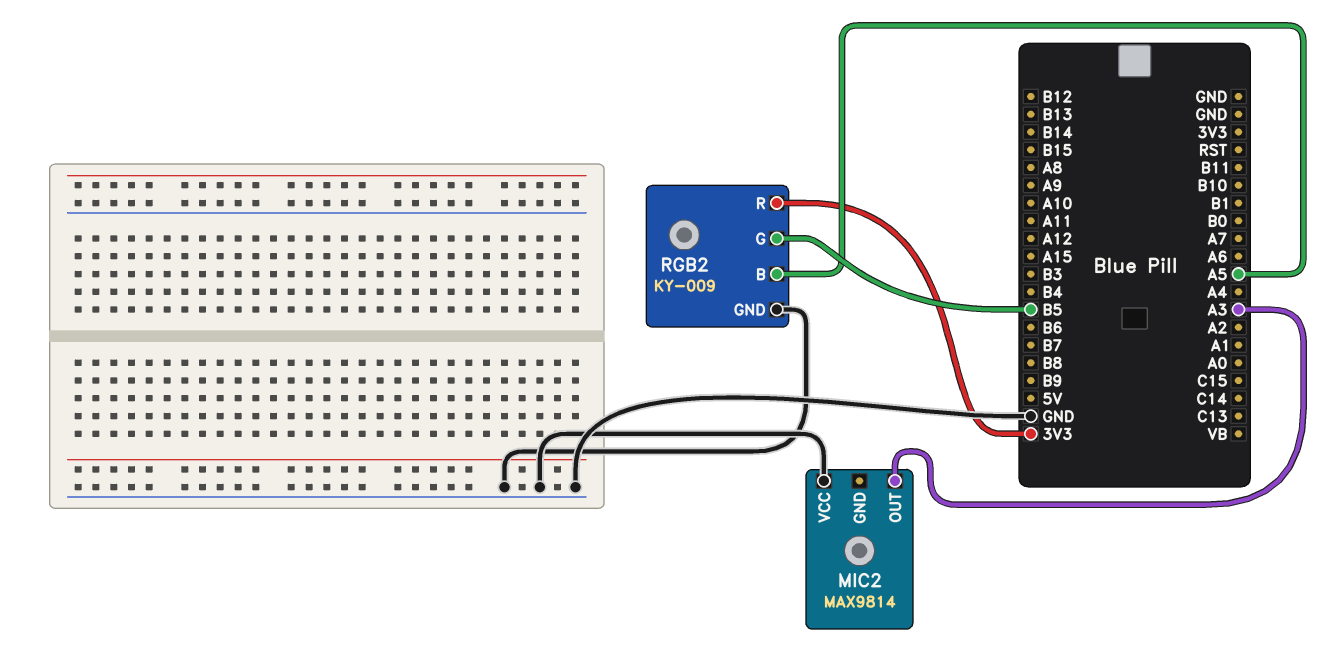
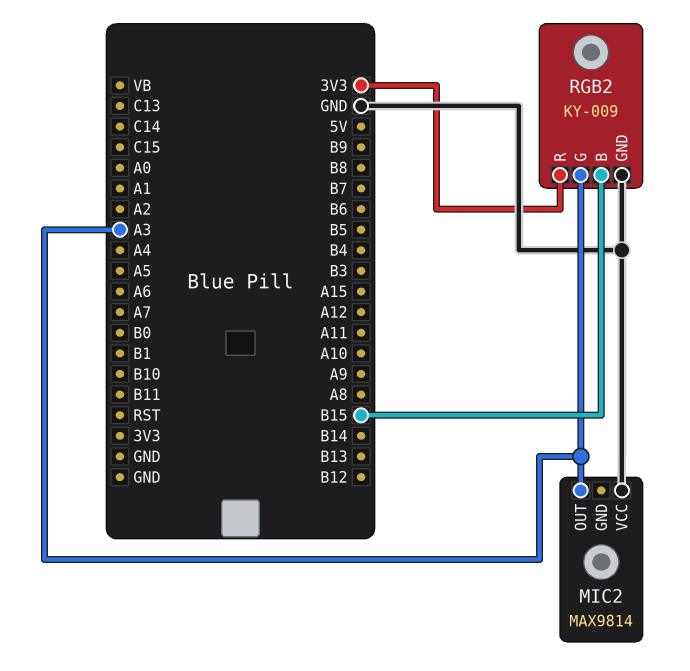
RGB2 pin B: A5 -> B15
RGB2 pin G: B5 -> A3

